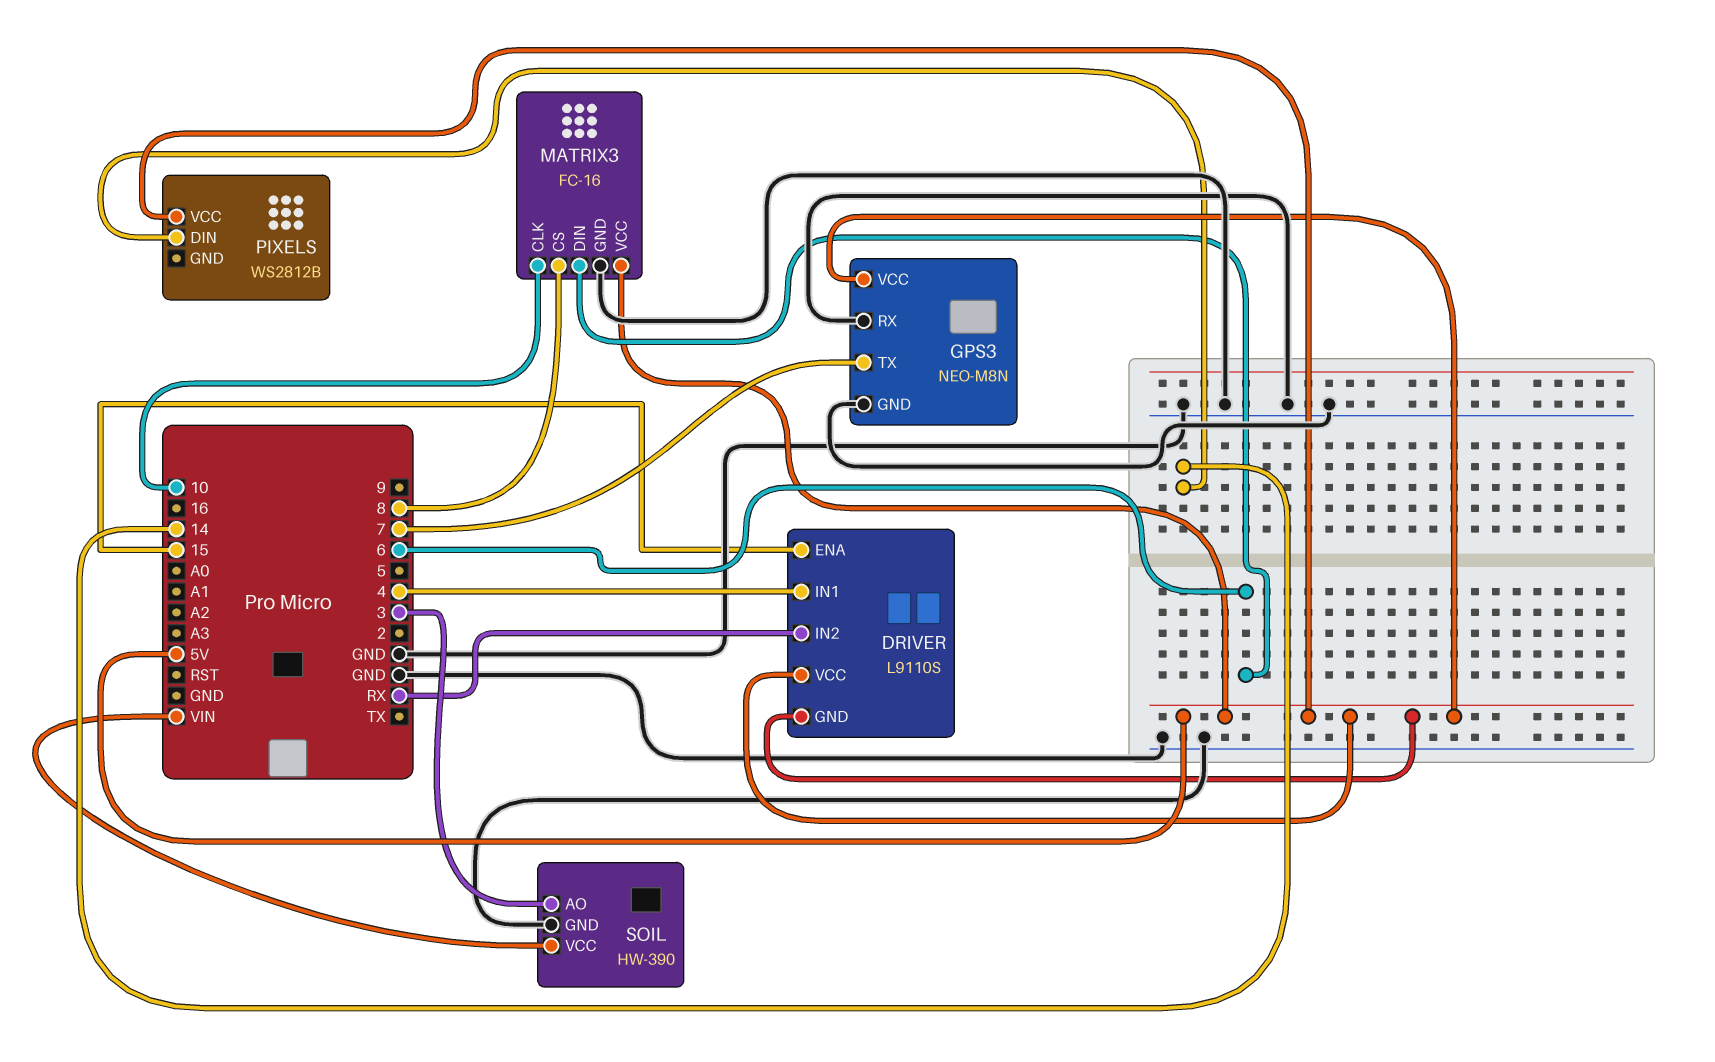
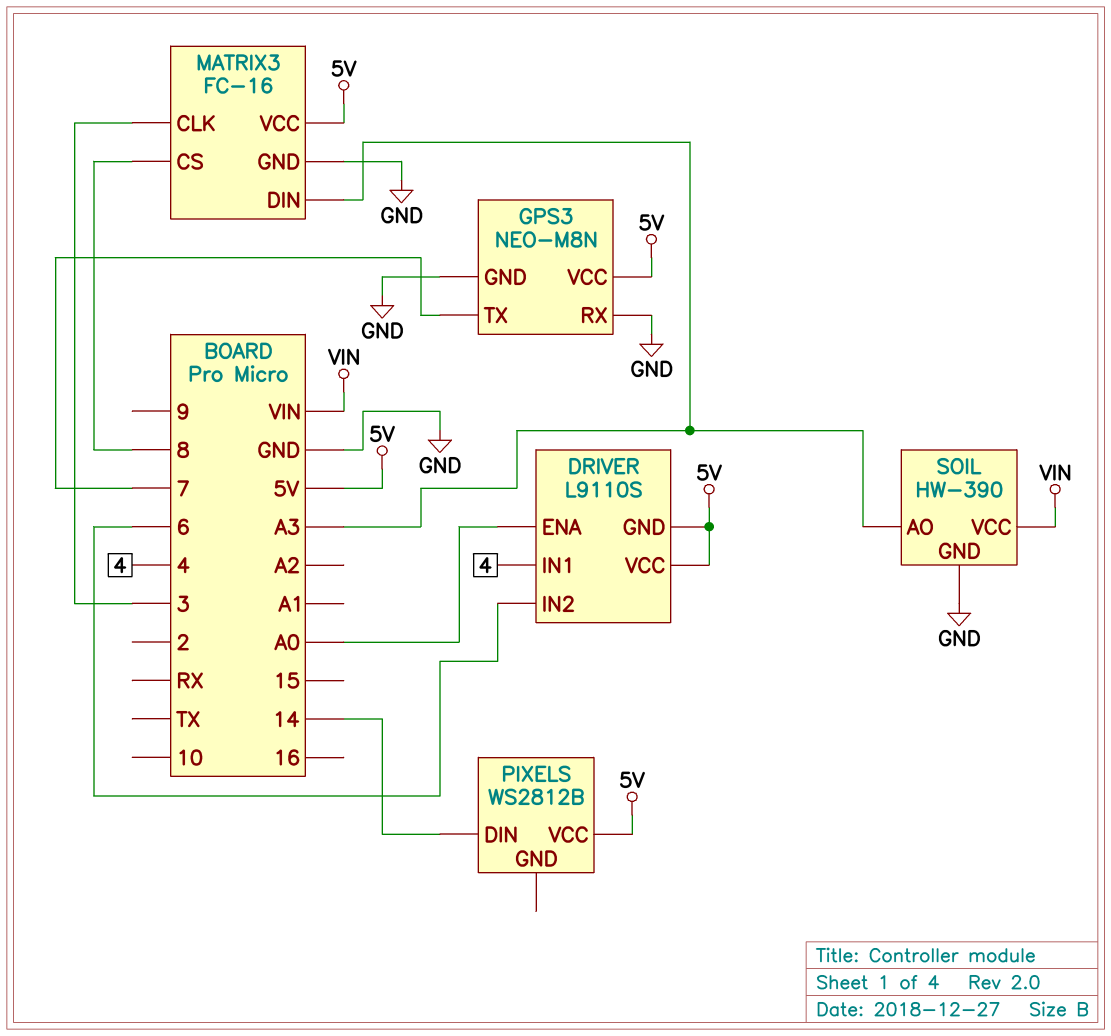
DRIVER pin ENA: 15 -> A0
DRIVER pin IN2: RX -> 6
MATRIX3 pin CLK: 10 -> 3
MATRIX3 pin DIN: 6 -> A3
SOIL pin AO: 3 -> A3

